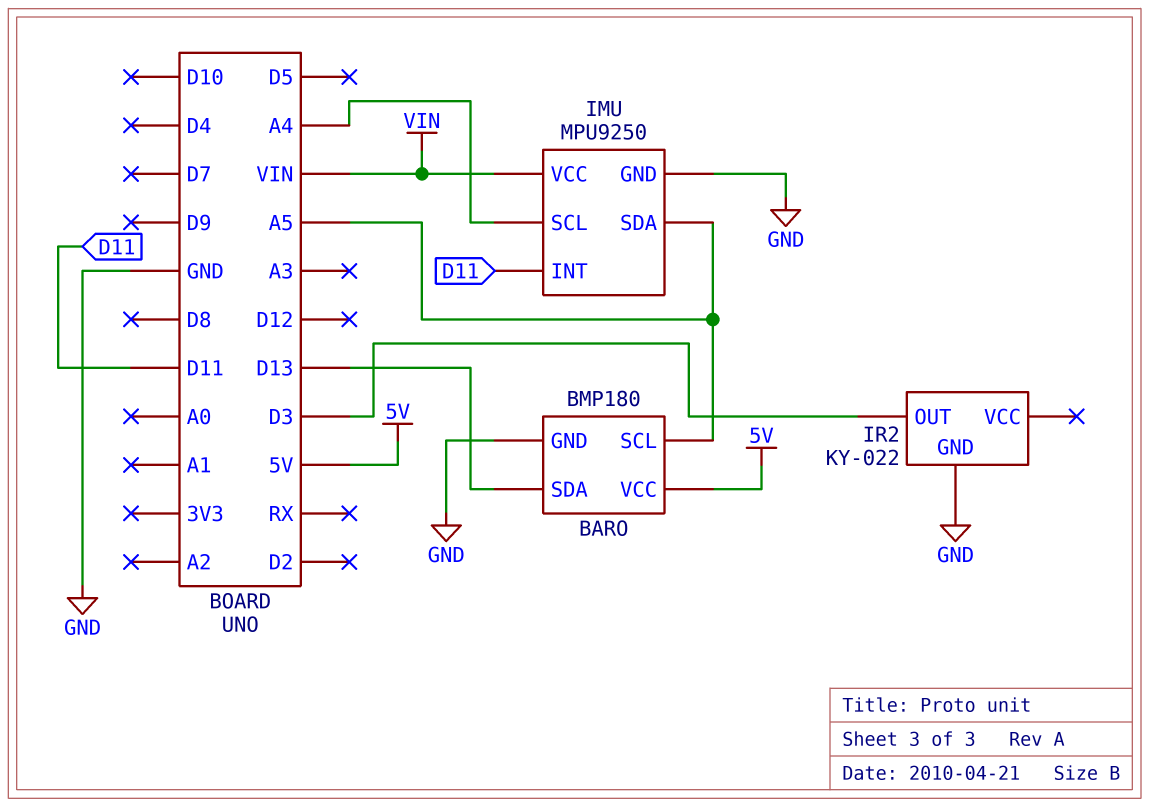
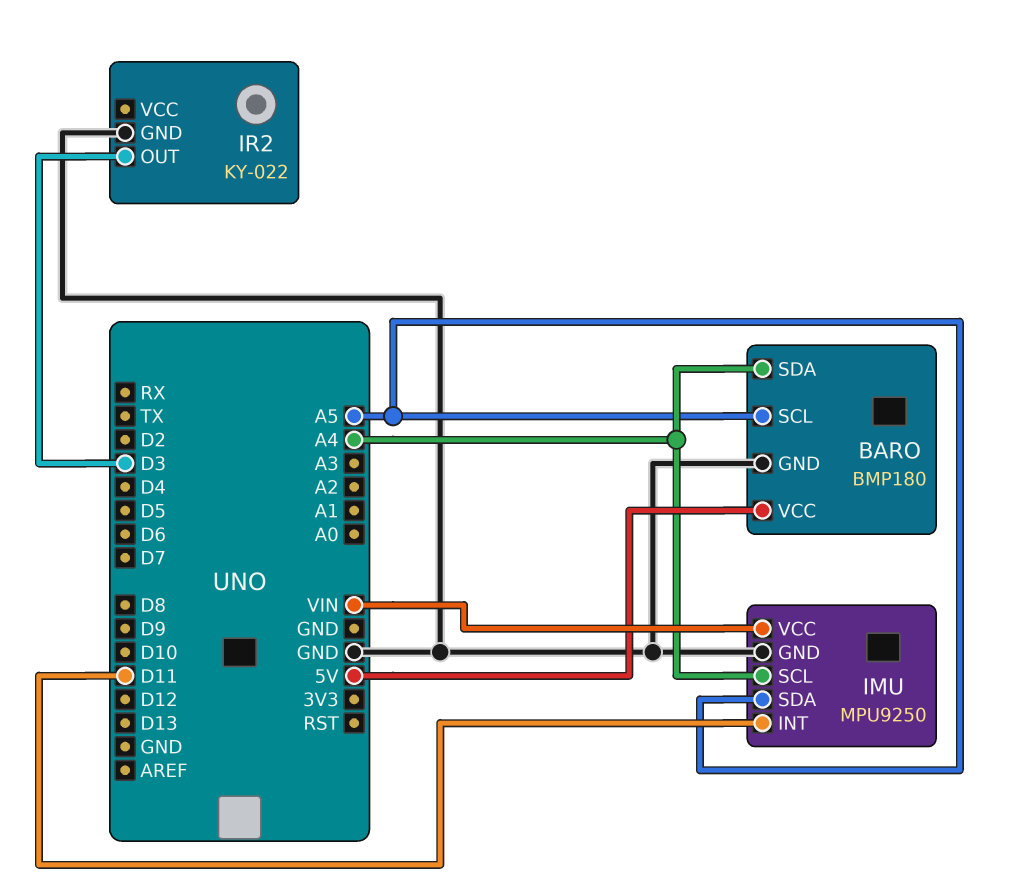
BARO pin SDA: D13 -> A4

